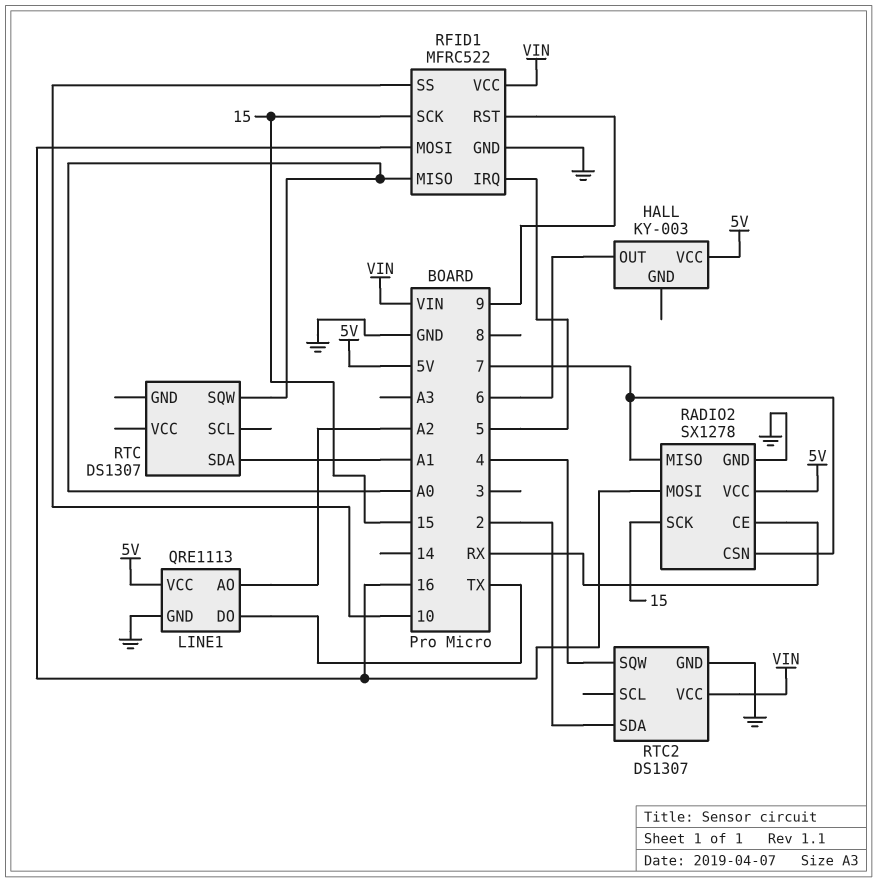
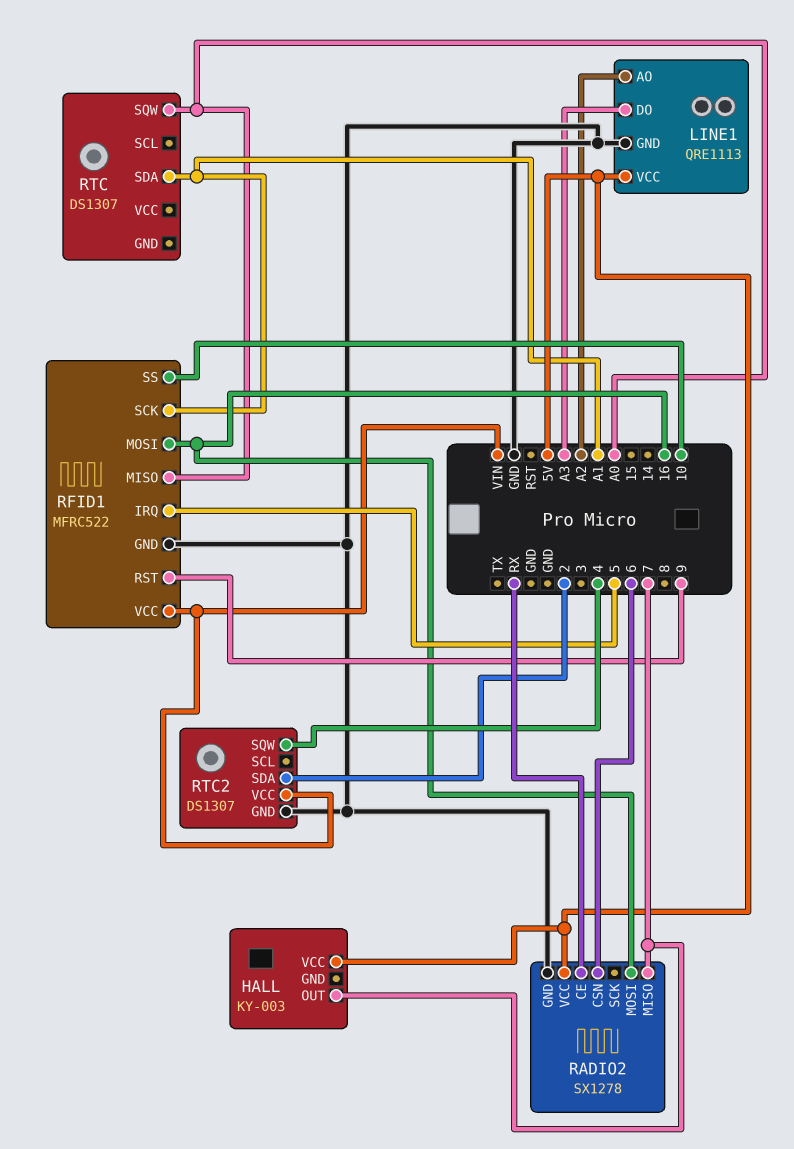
HALL pin OUT: 6 -> 7
LINE1 pin DO: TX -> A3
RADIO2 pin CSN: 7 -> 6
RADIO2 pin SCK: 15 -> none
RFID1 pin SCK: 15 -> A1

